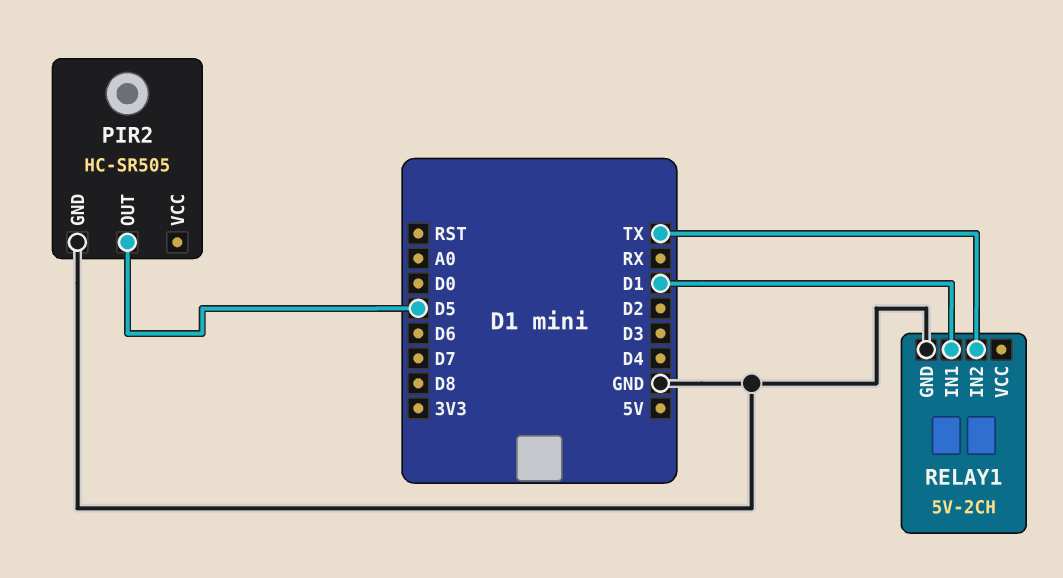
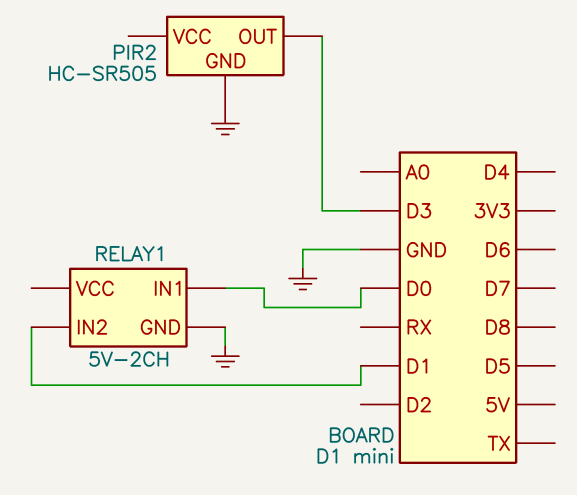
PIR2 pin OUT: D5 -> D3
RELAY1 pin IN1: D1 -> D0
RELAY1 pin IN2: TX -> D1

